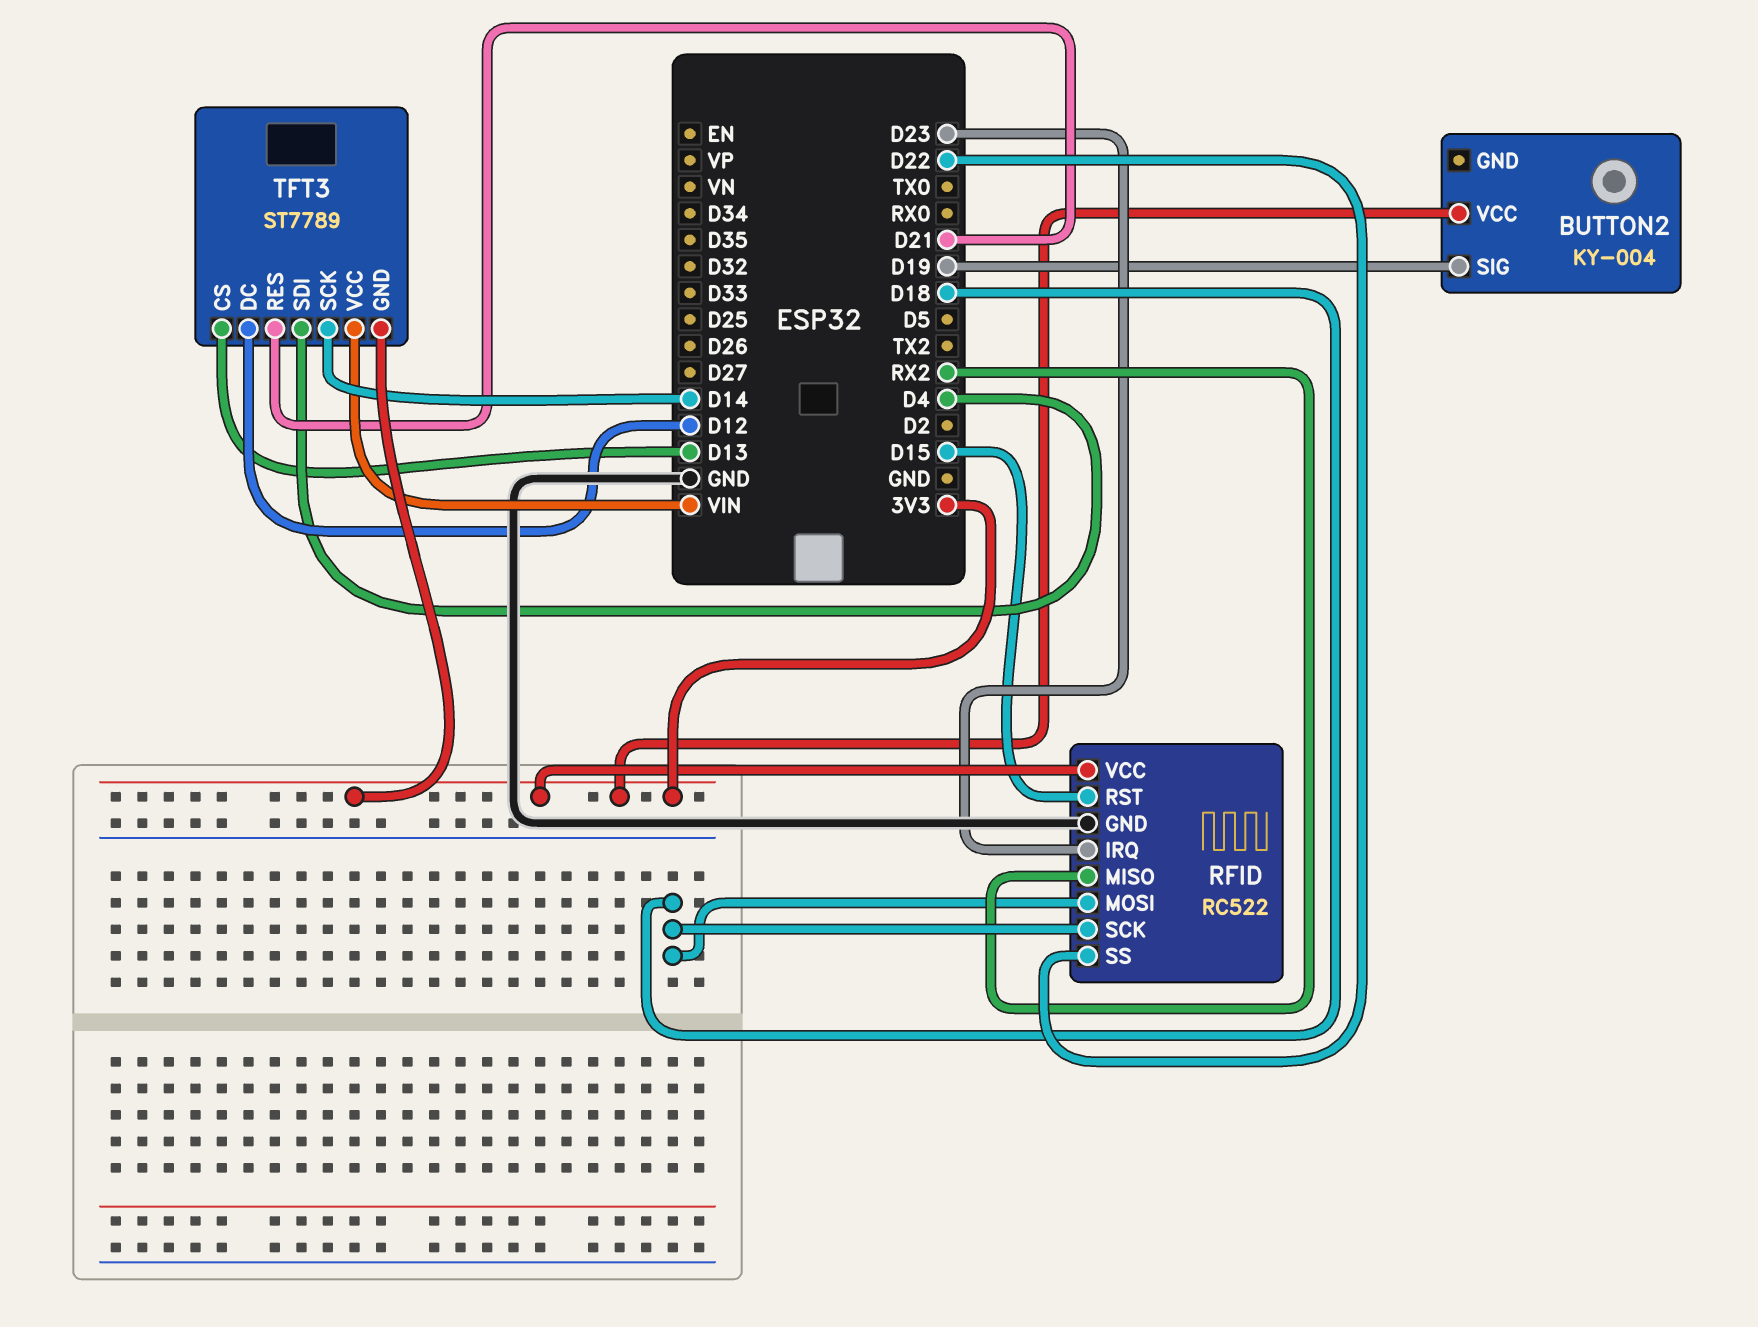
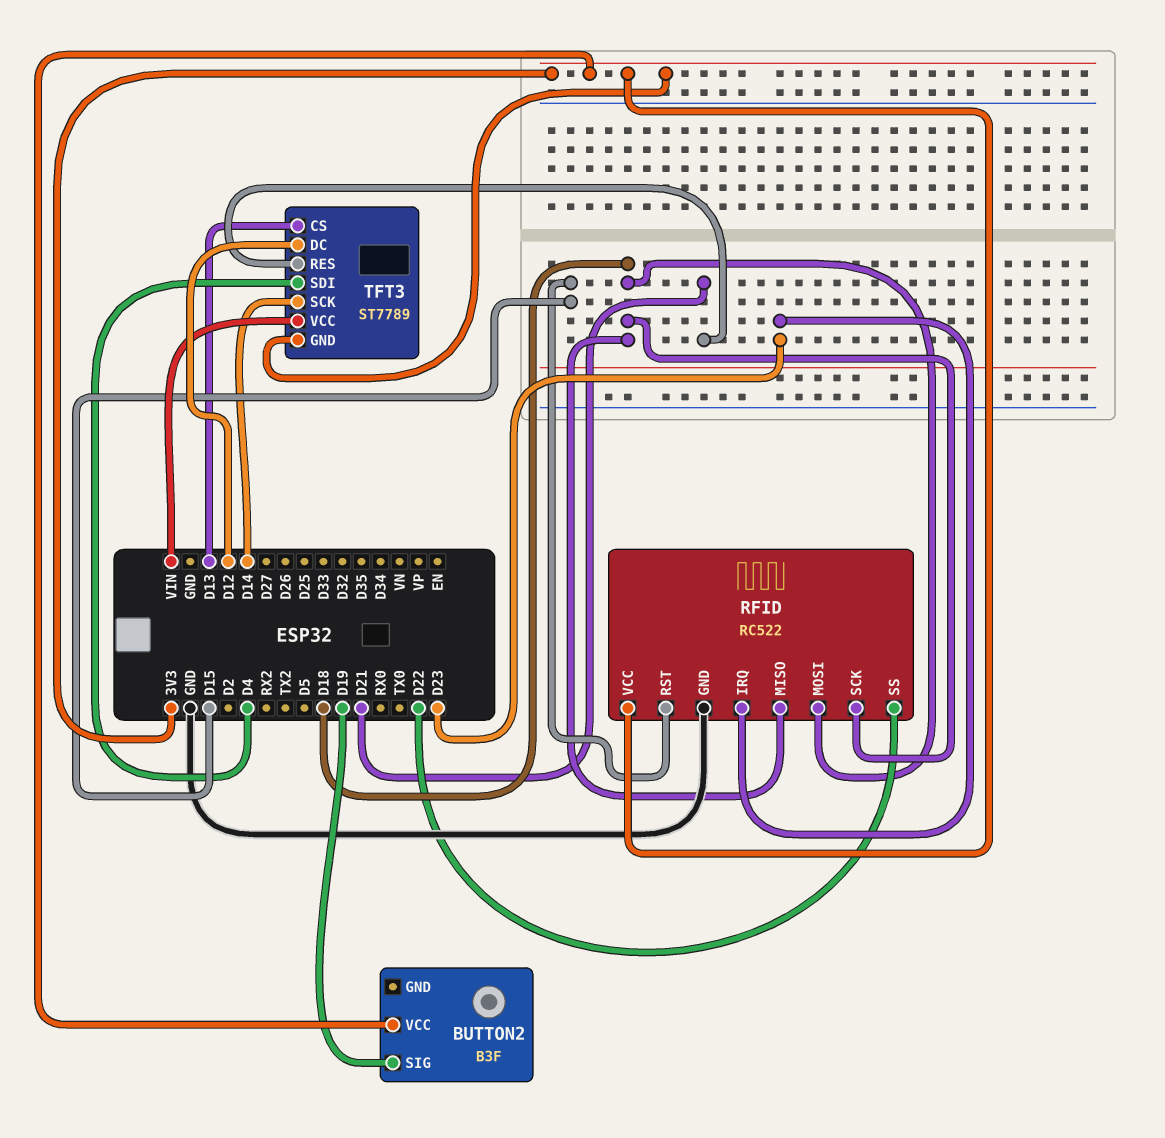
BUTTON2: KY-004 -> B3F
RFID pin MISO: RX2 -> D18

